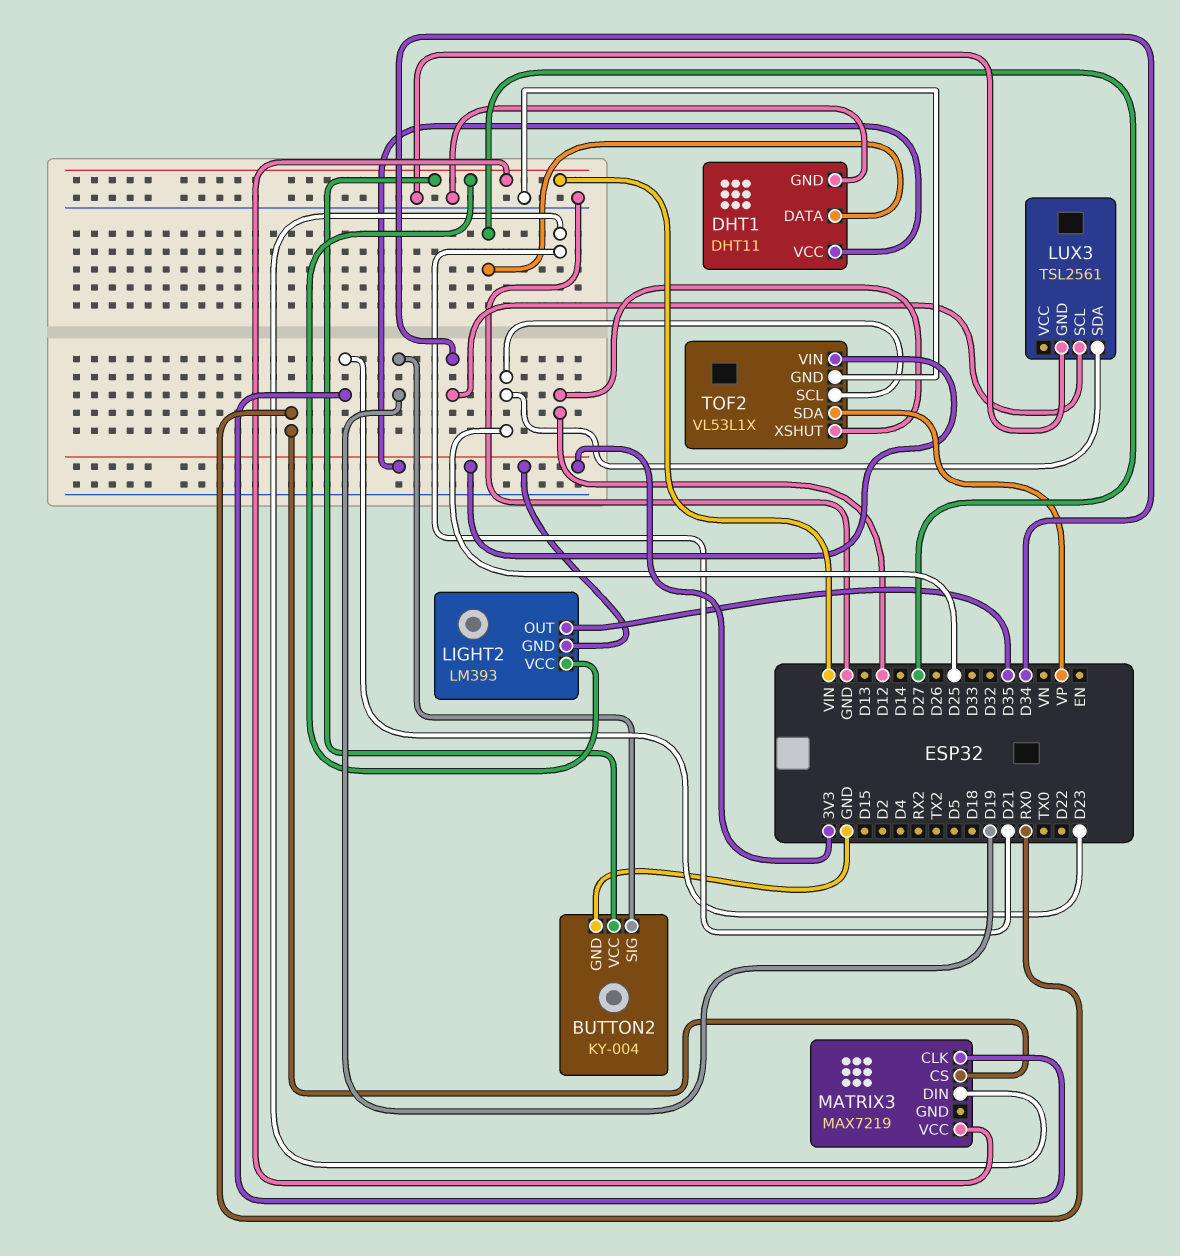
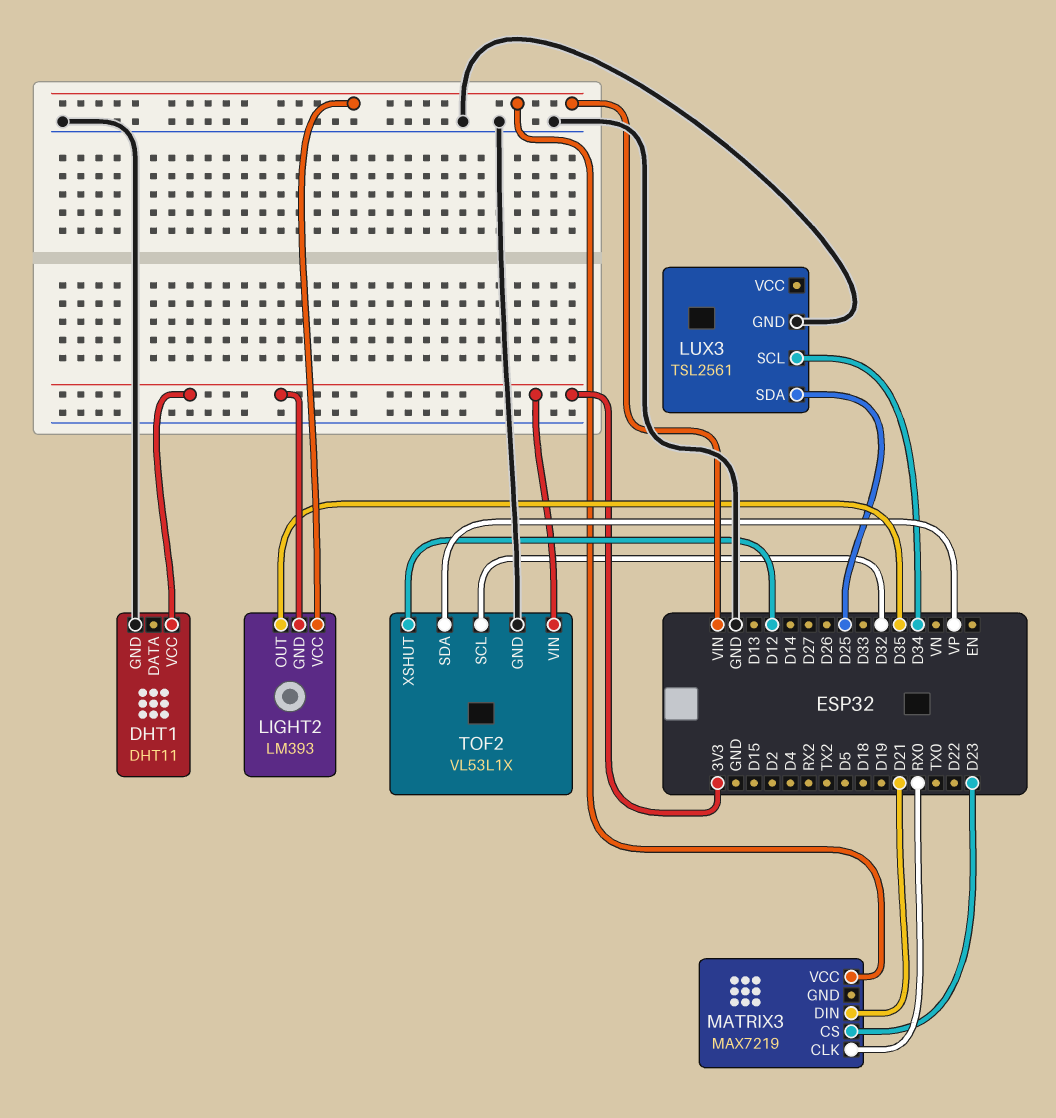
BUTTON2: KY-004 -> none
BUTTON2 pin GND: GND -> none
BUTTON2 pin SIG: D19 -> none
BUTTON2 pin VCC: VIN -> none
DHT1 pin DATA: D27 -> none
MATRIX3 pin CLK: D23 -> RX0
MATRIX3 pin CS: RX0 -> D23
TOF2 pin SCL: D25 -> D32

